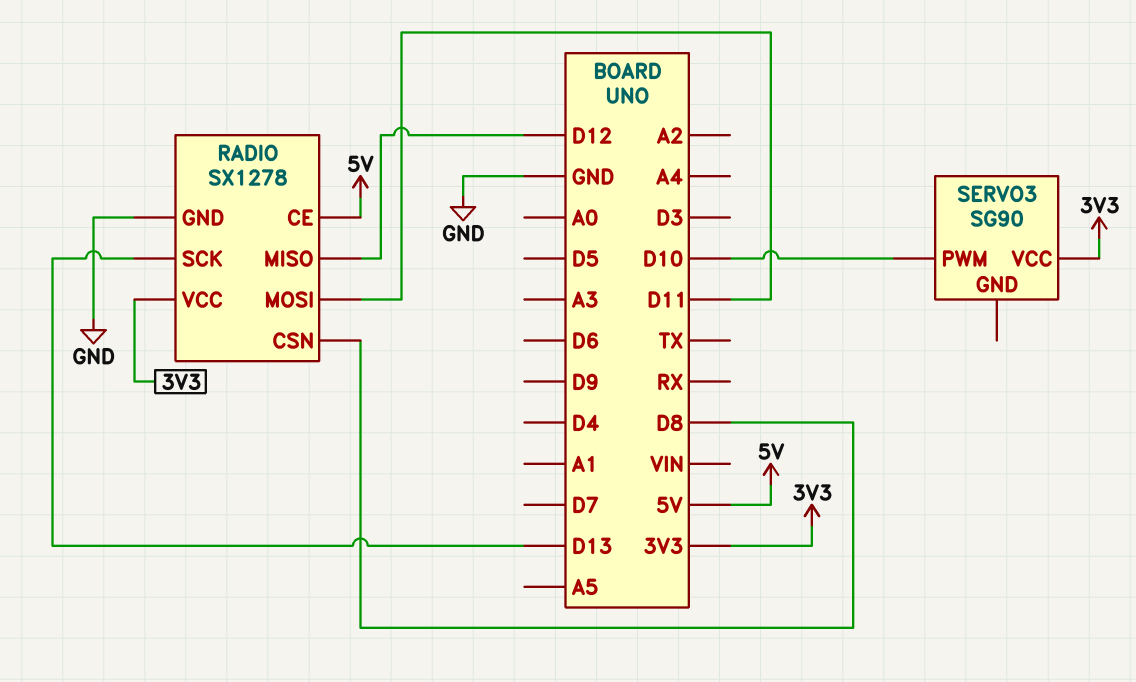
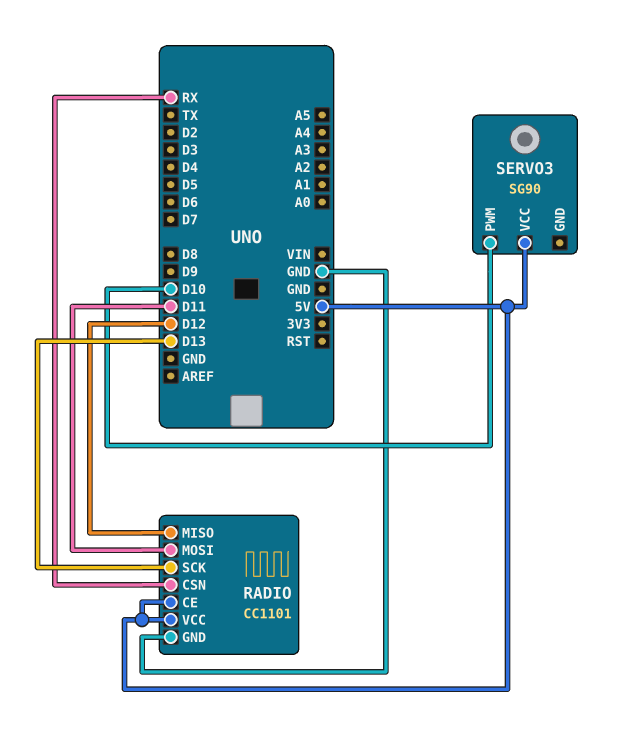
RADIO: SX1278 -> CC1101
RADIO pin CSN: D8 -> RX
RADIO pin VCC: 3V3 -> 5V
SERVO3 pin VCC: 3V3 -> 5V

